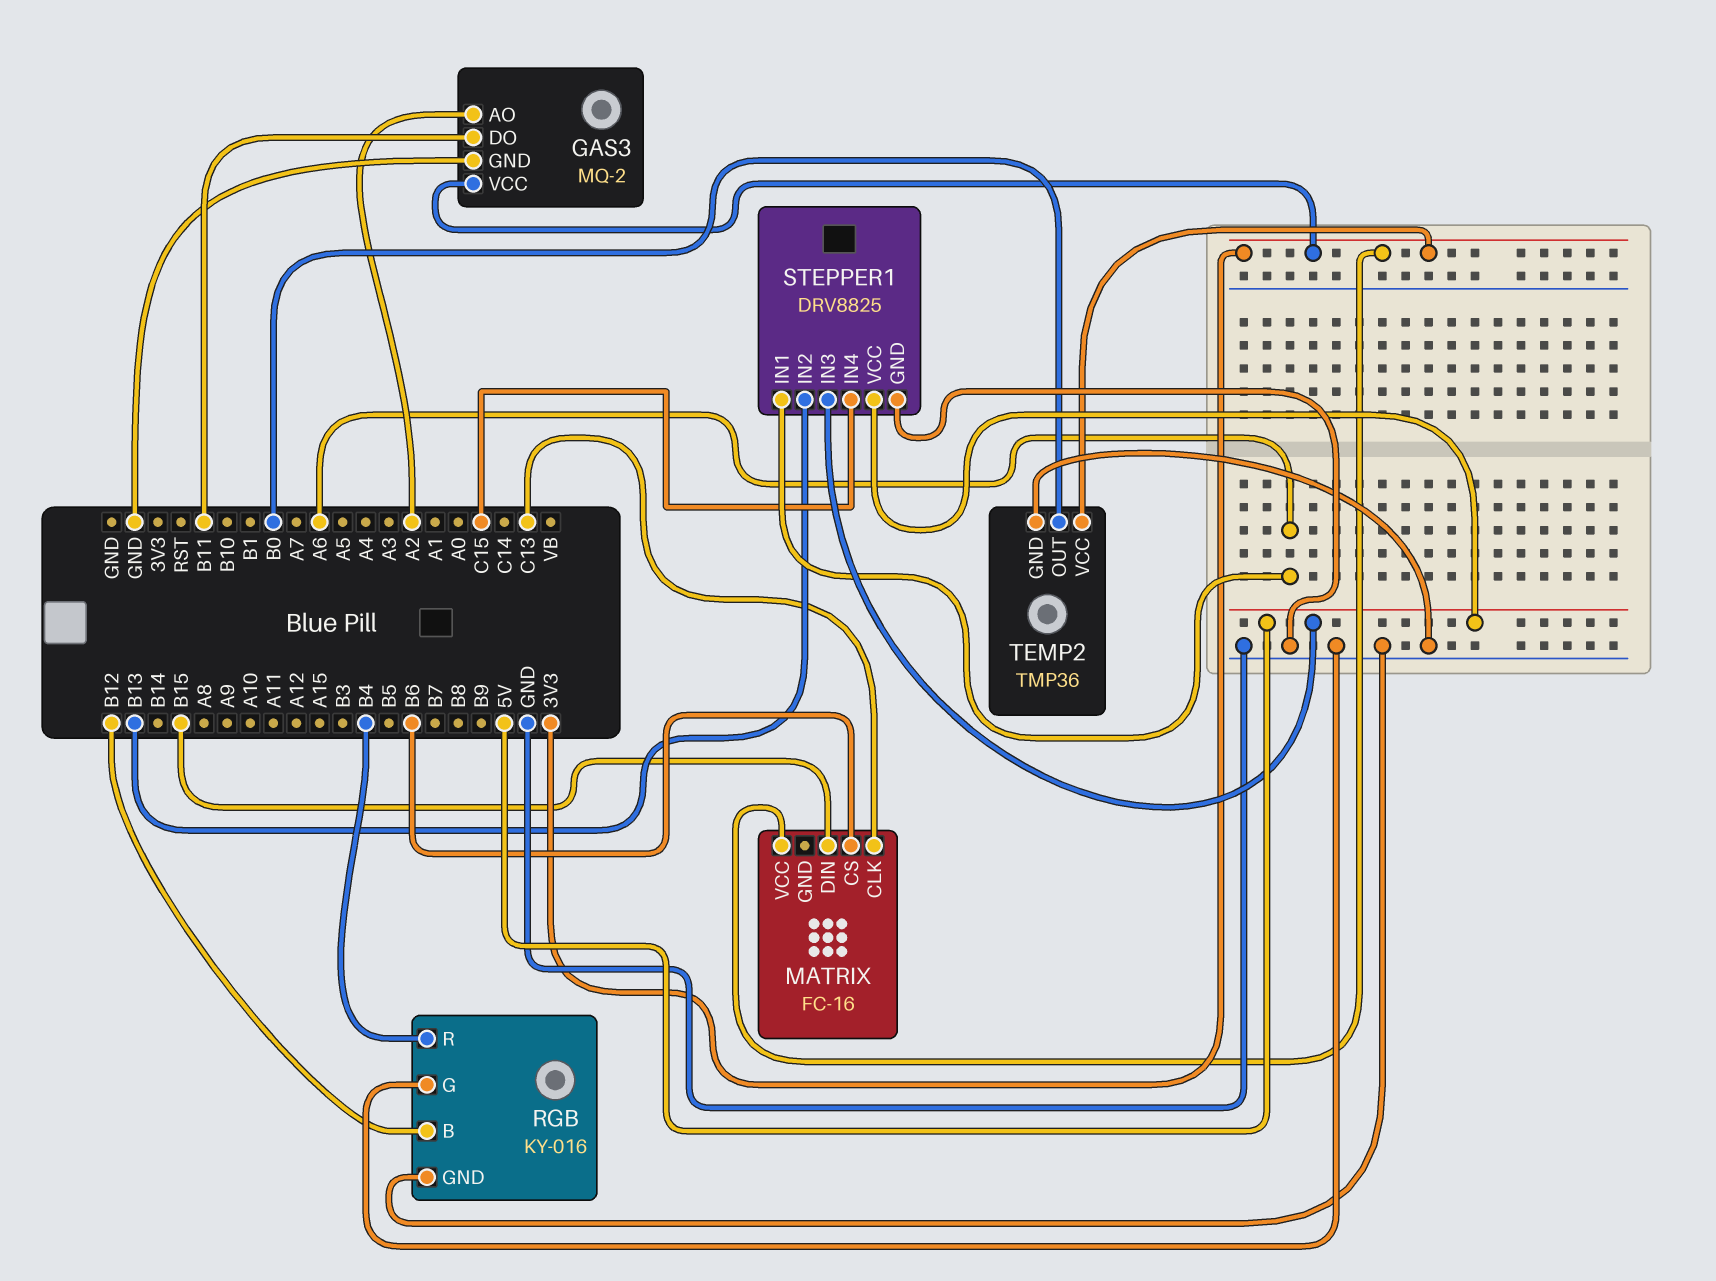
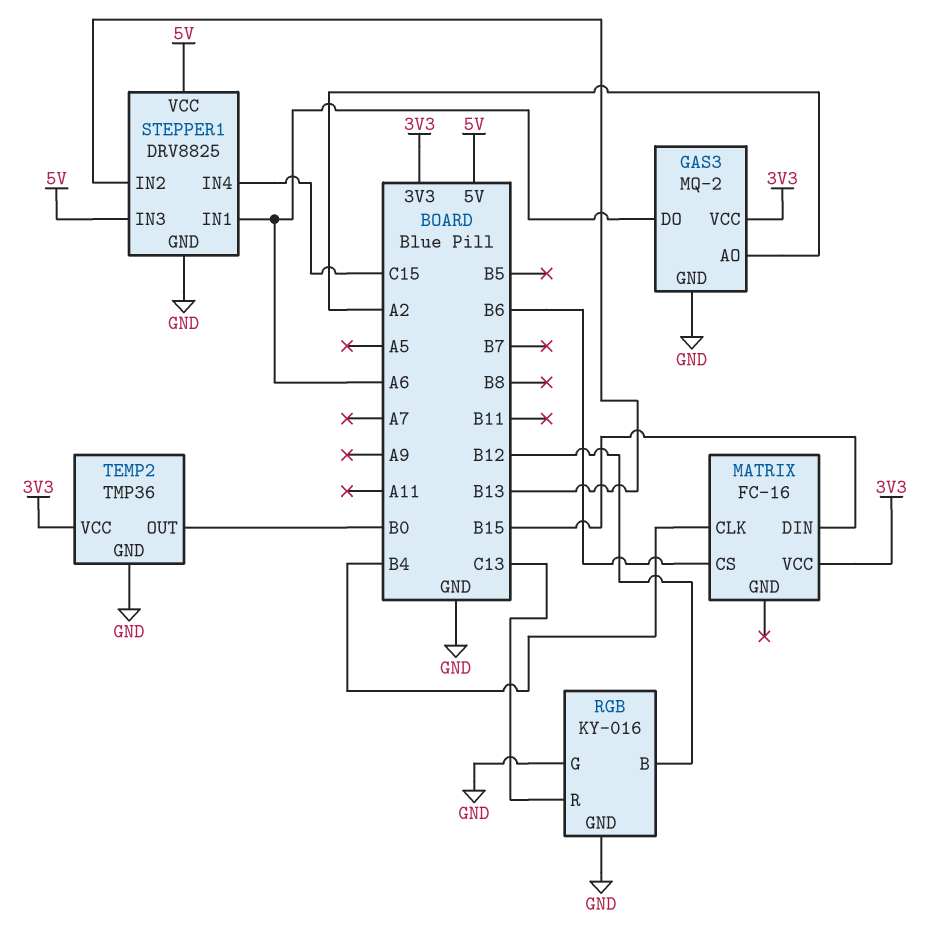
GAS3 pin DO: B11 -> A6
MATRIX pin CLK: C13 -> B4
RGB pin R: B4 -> C13

